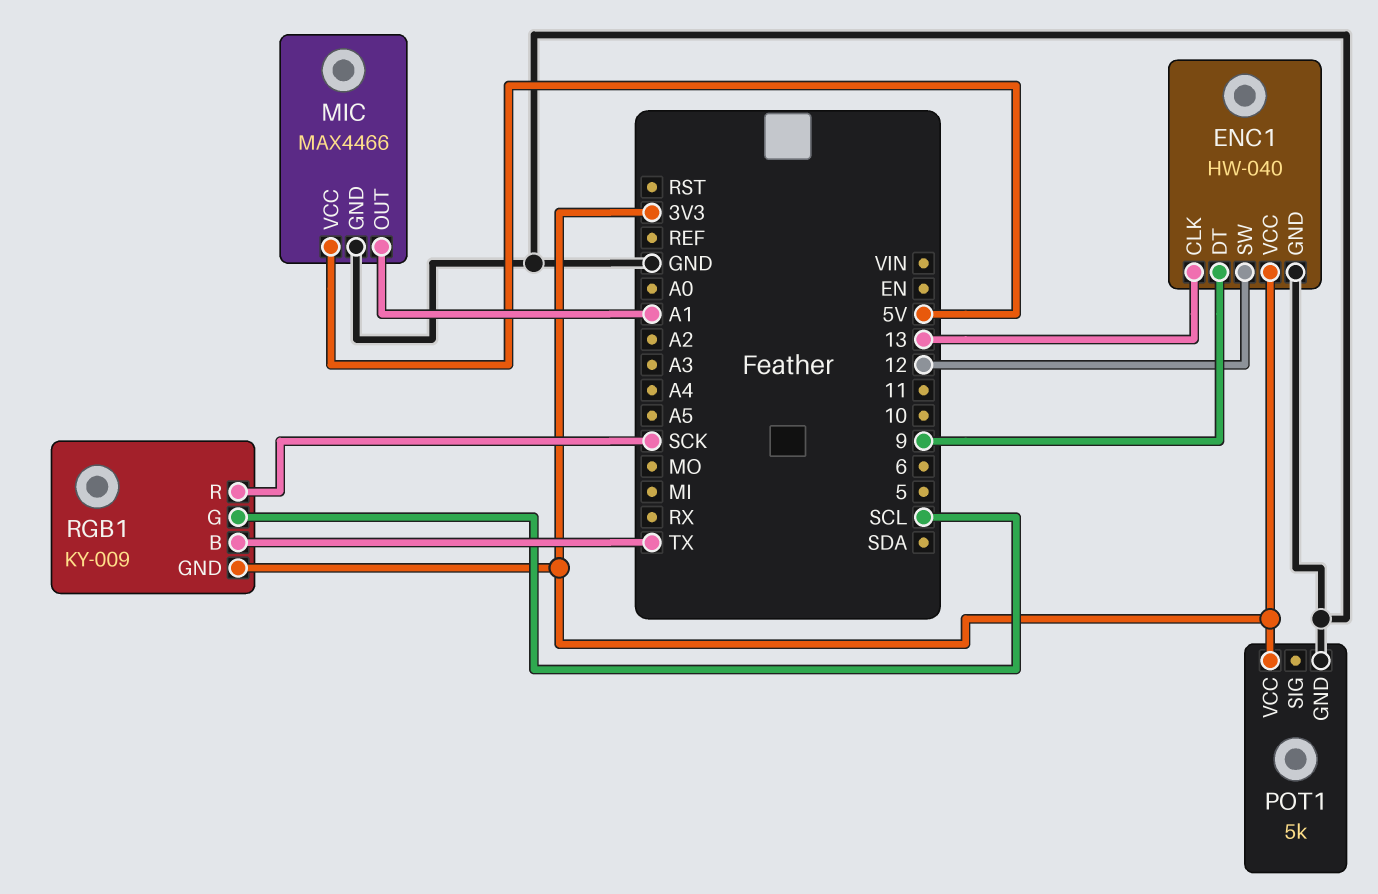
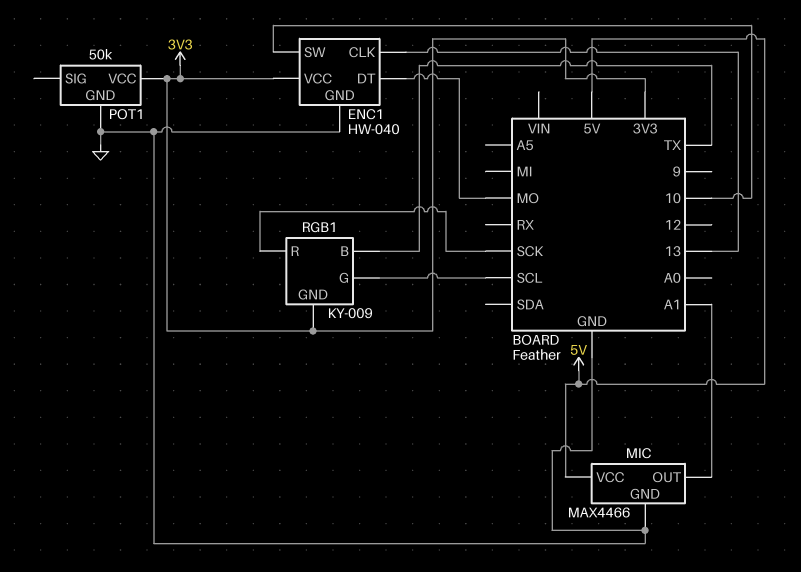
ENC1 pin DT: 9 -> MO
ENC1 pin SW: 12 -> 10
POT1: 5k -> 50k

